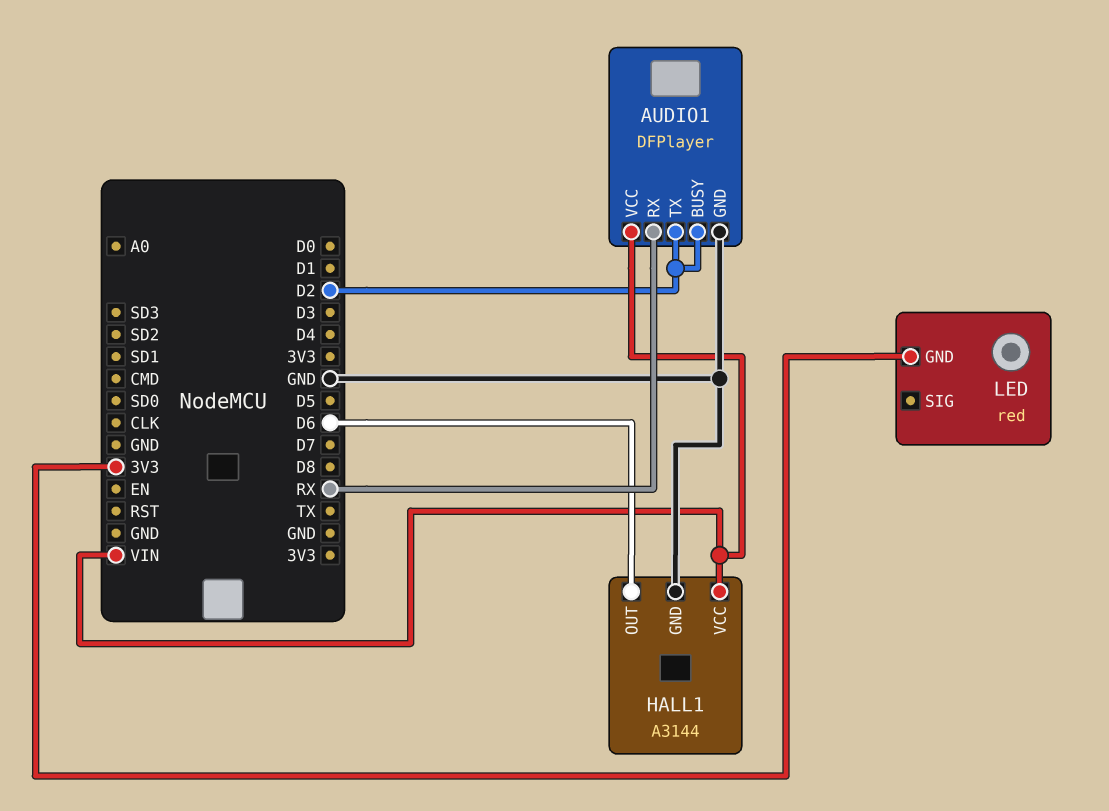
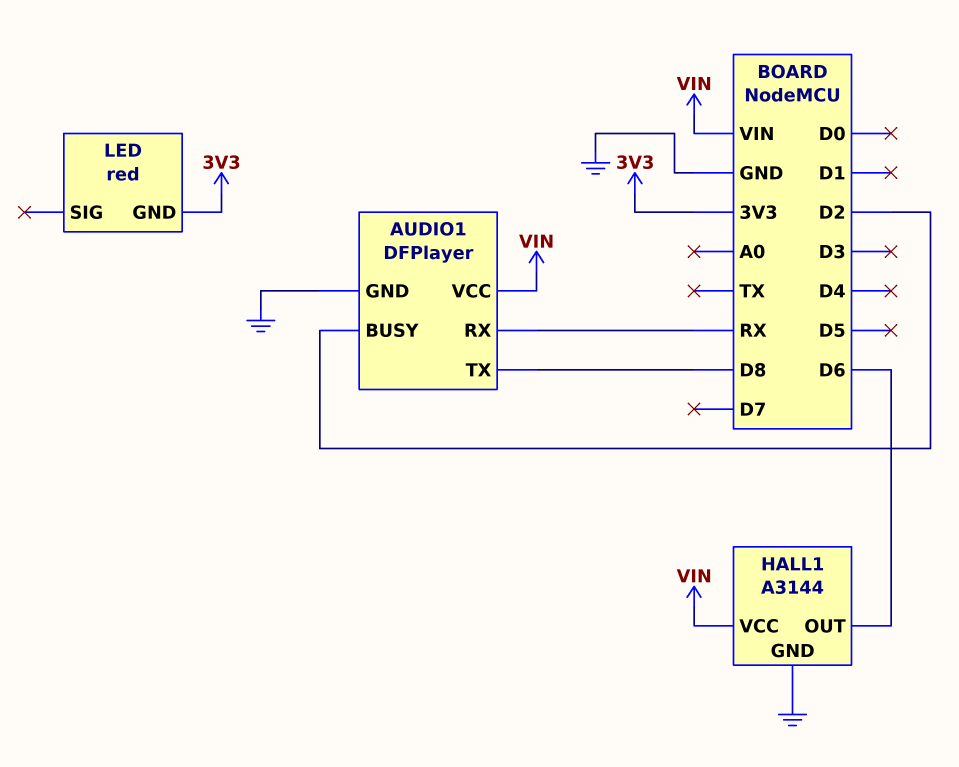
AUDIO1 pin TX: D2 -> D8

